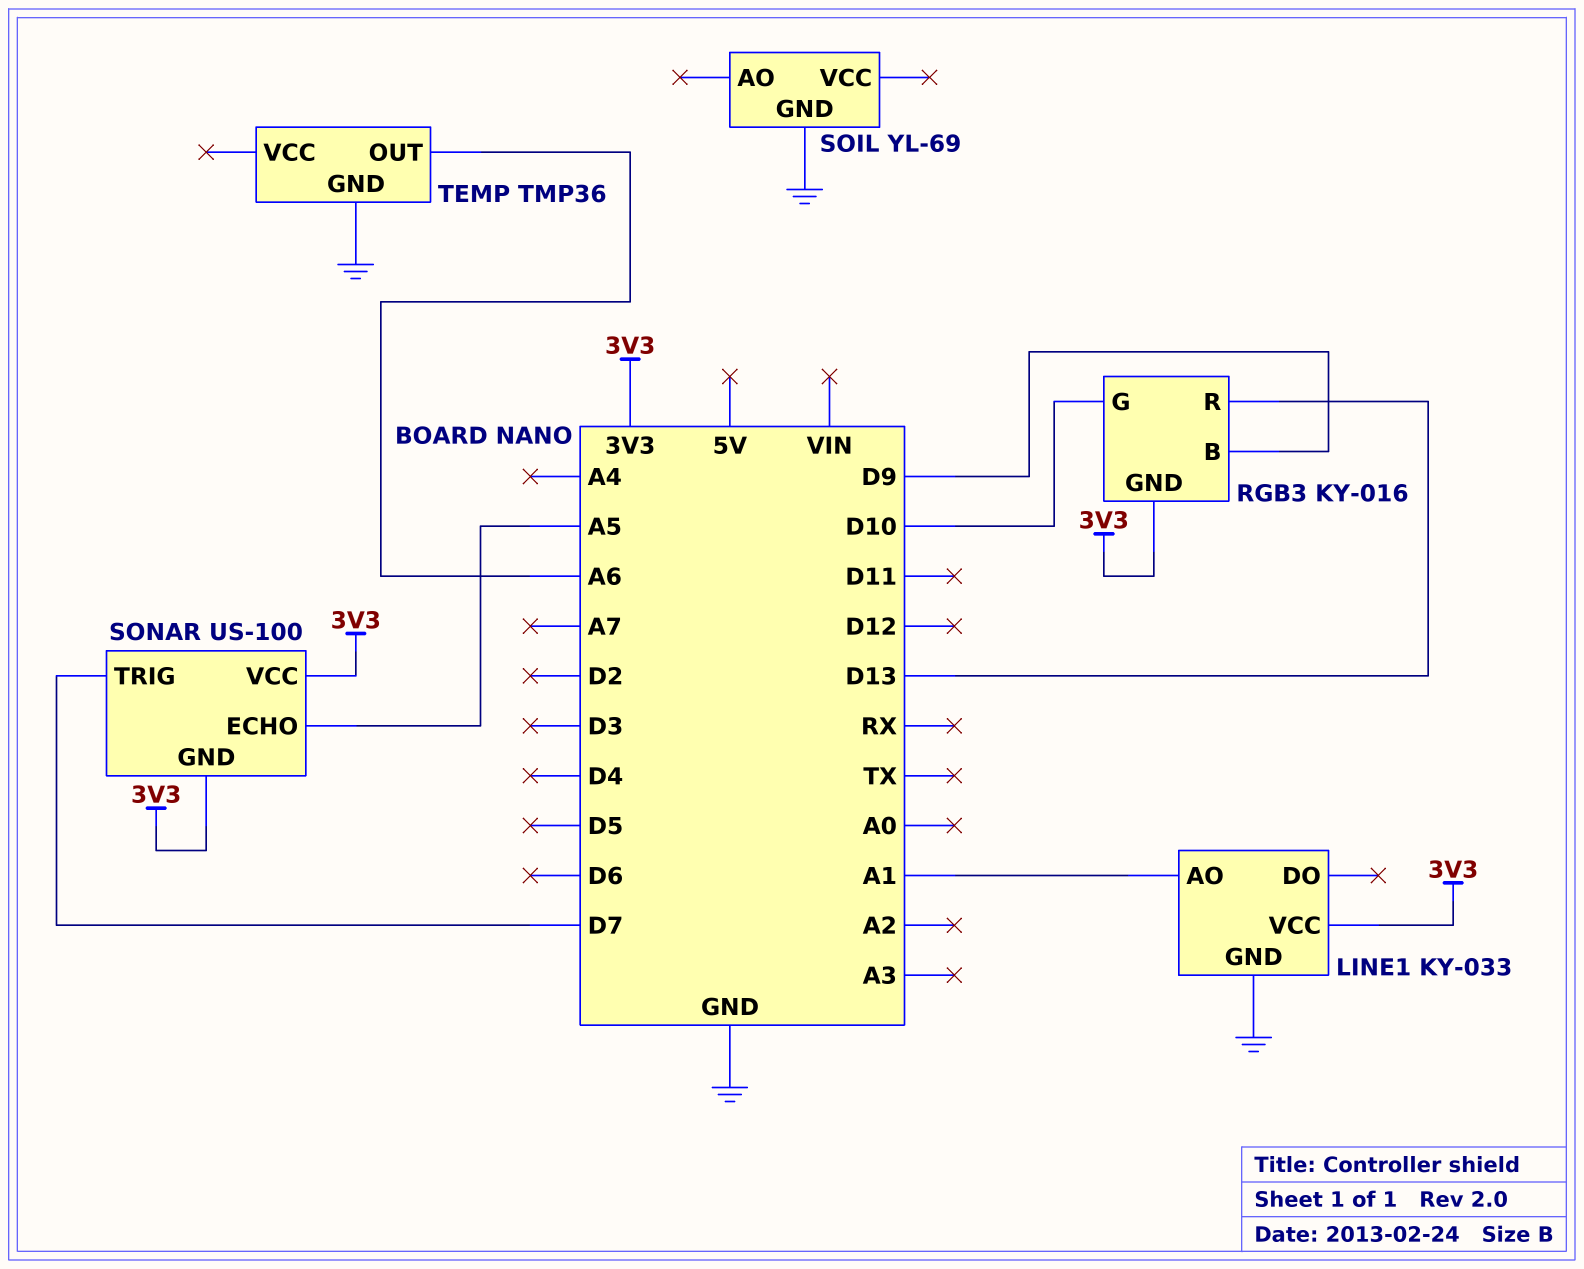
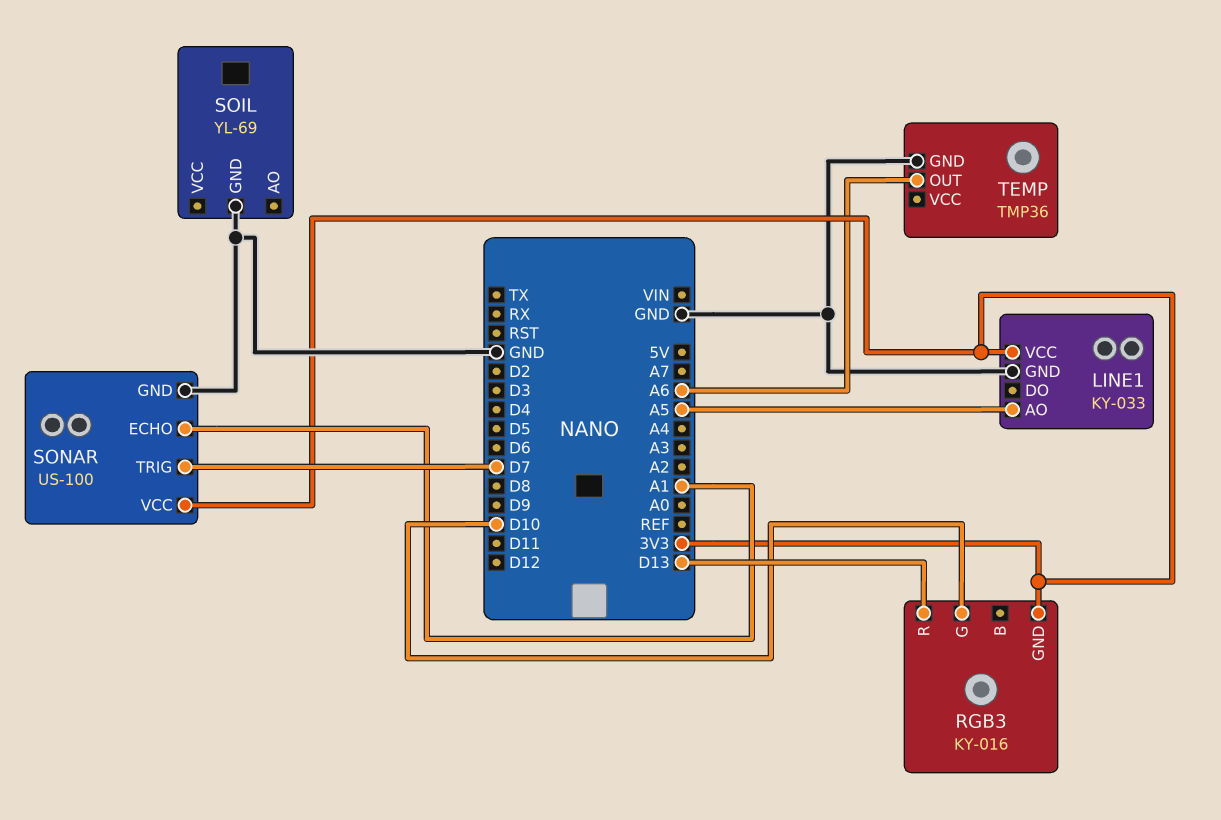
LINE1 pin AO: A1 -> A5
RGB3 pin B: D9 -> none
SONAR pin ECHO: A5 -> A1
SONAR pin GND: 3V3 -> GND

